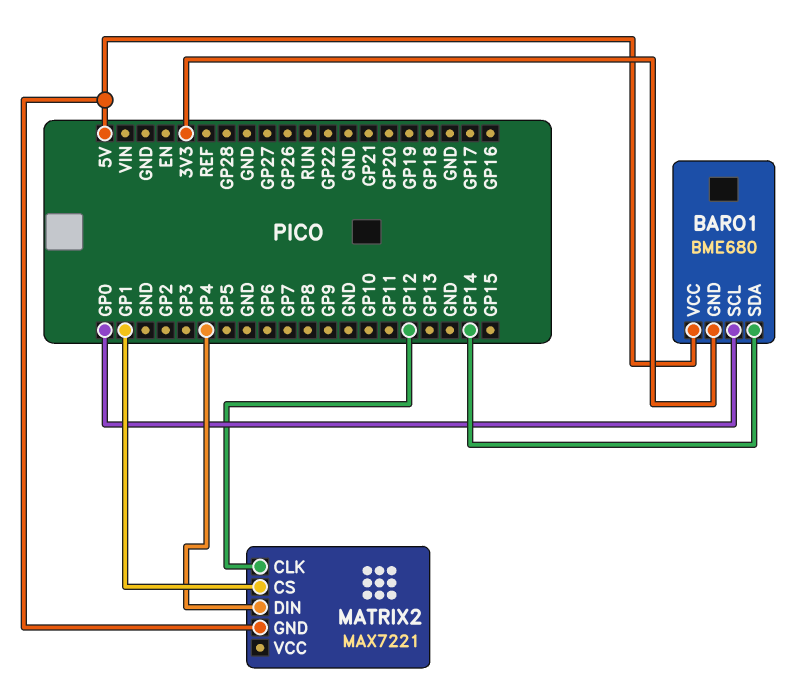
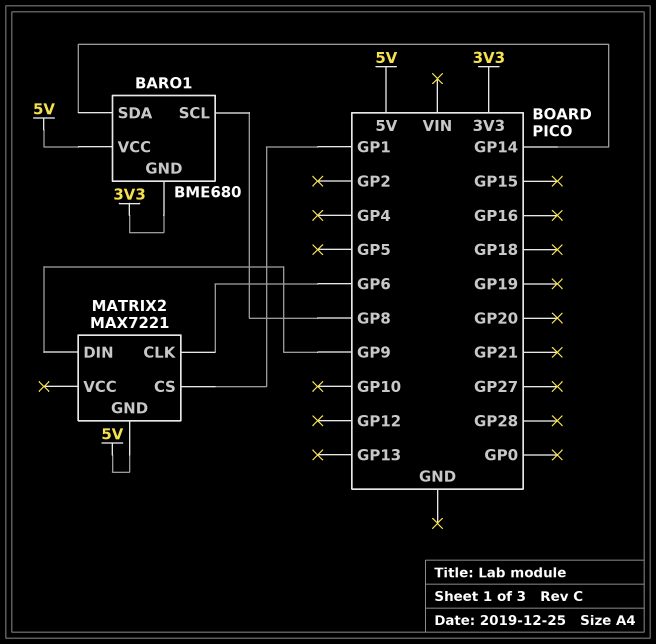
BARO1 pin SCL: GP0 -> GP8
MATRIX2 pin CLK: GP12 -> GP6
MATRIX2 pin DIN: GP4 -> GP9

